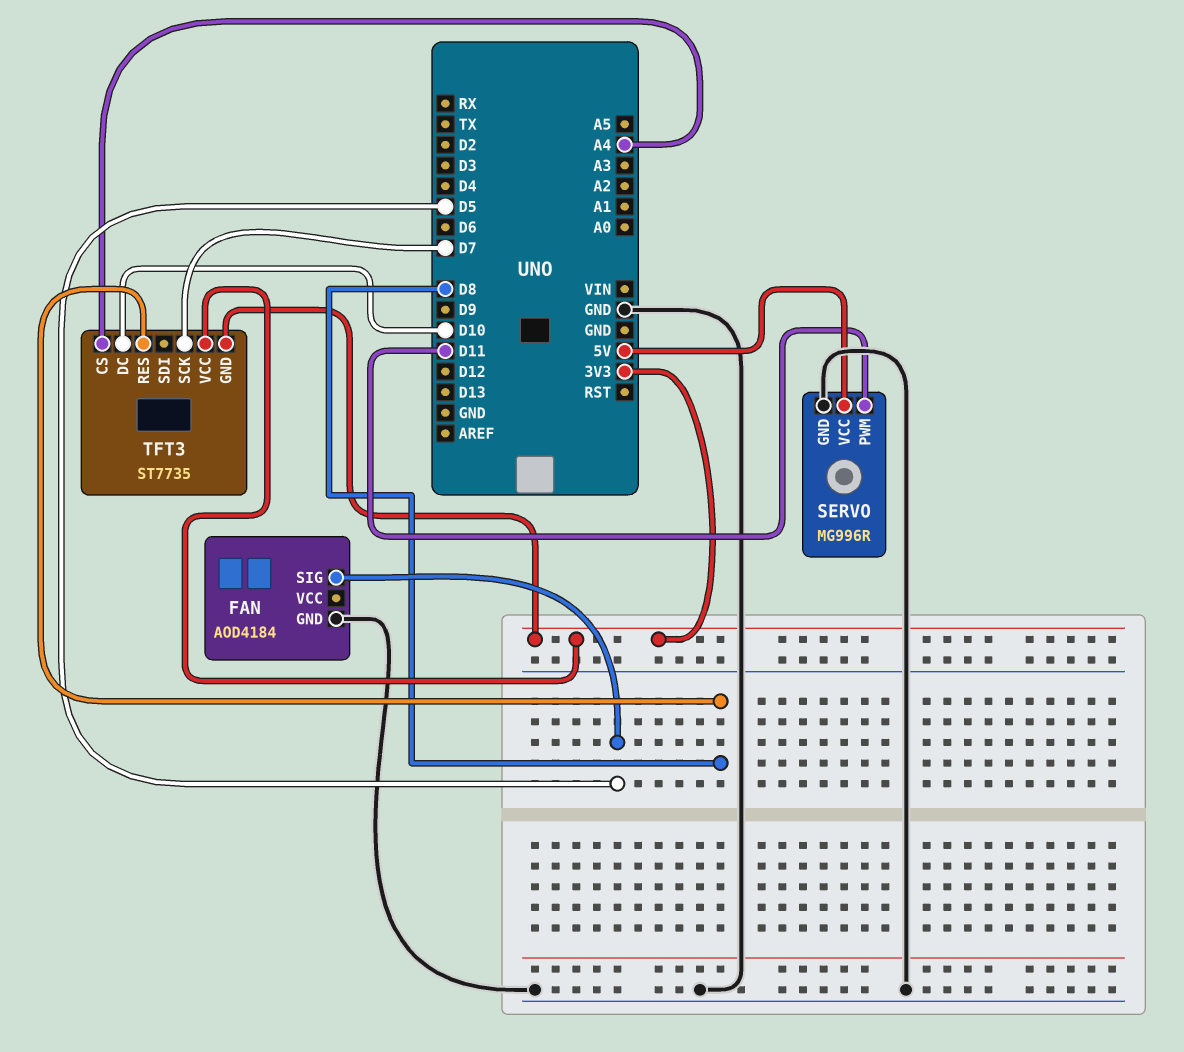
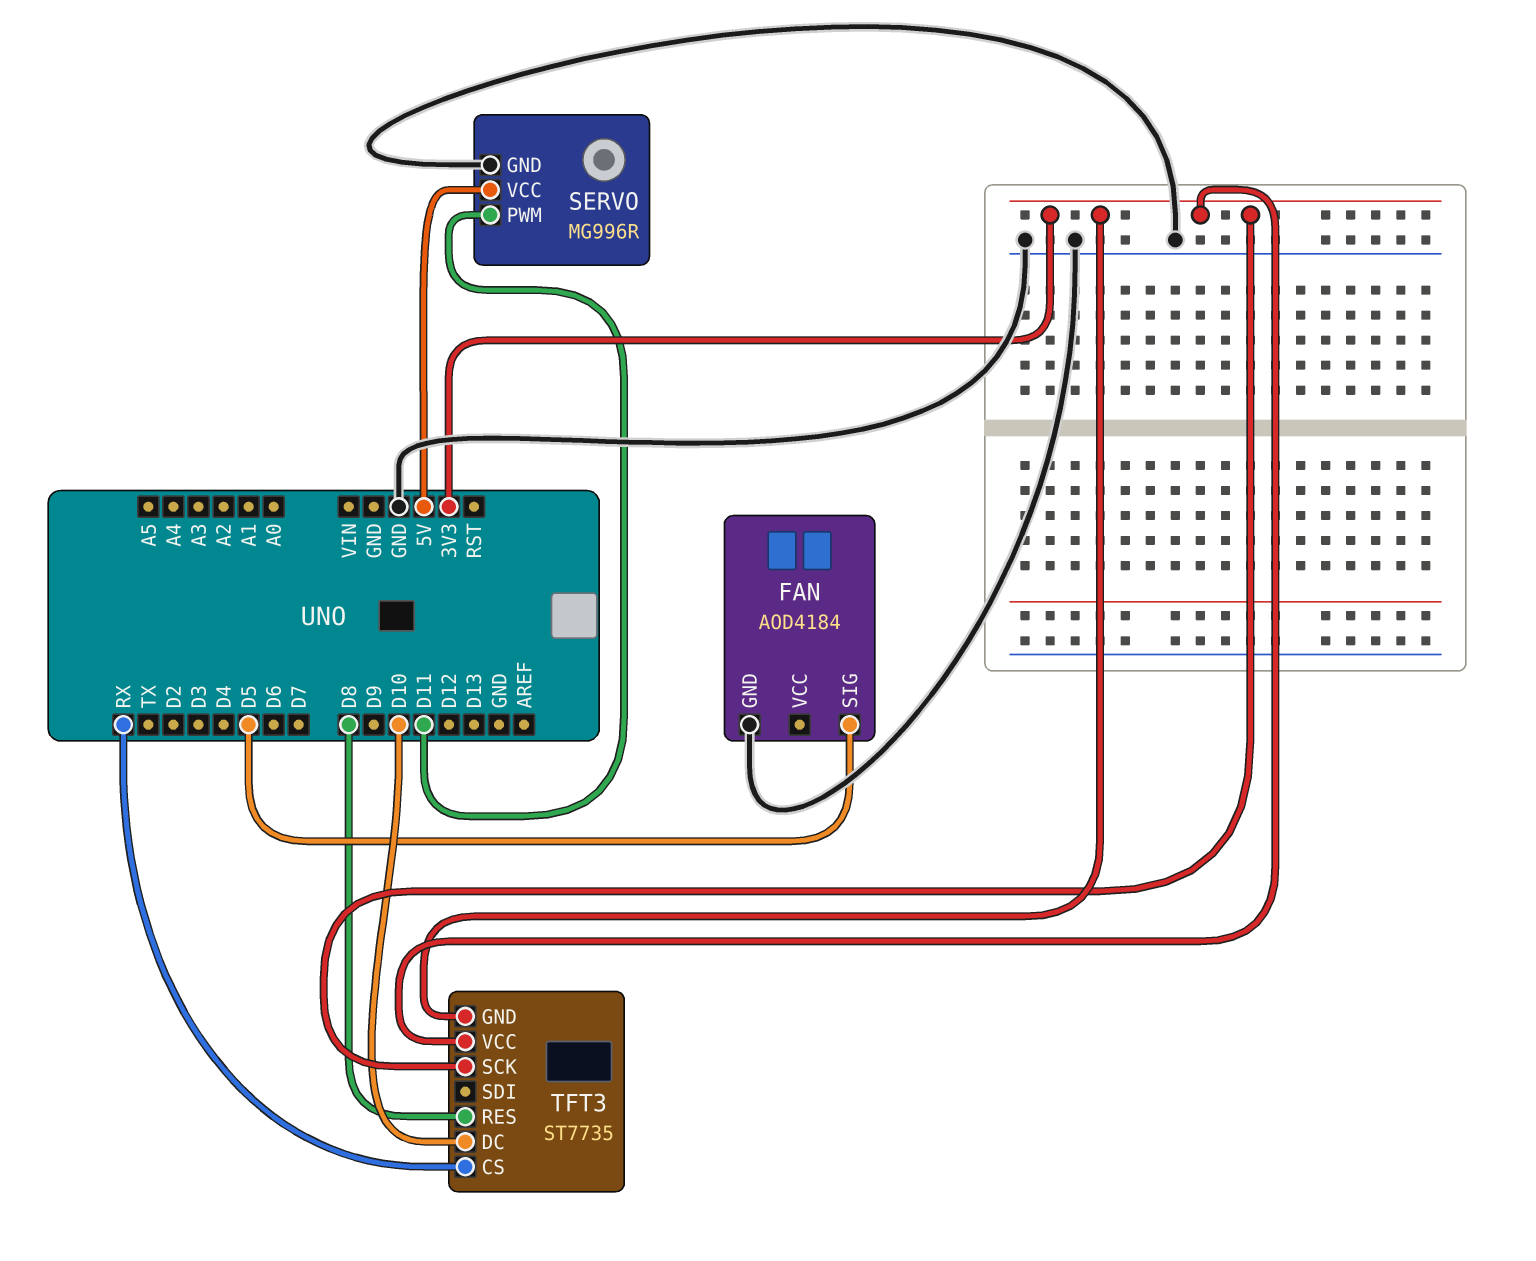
TFT3 pin CS: A4 -> RX
TFT3 pin SCK: D7 -> 3V3

